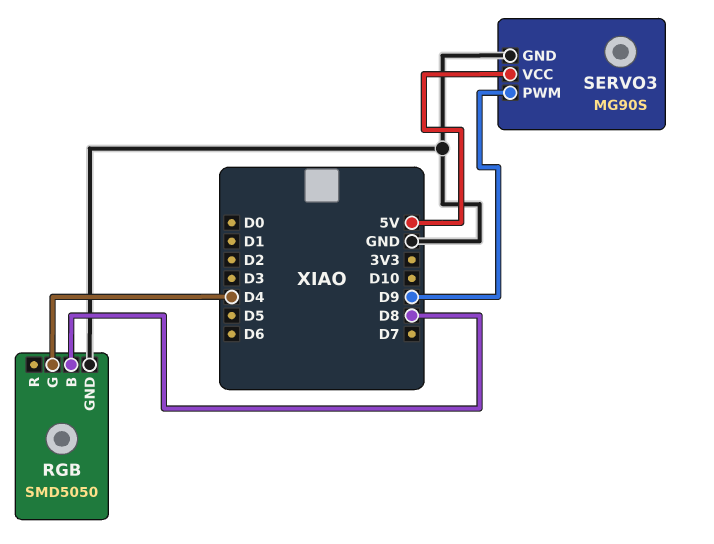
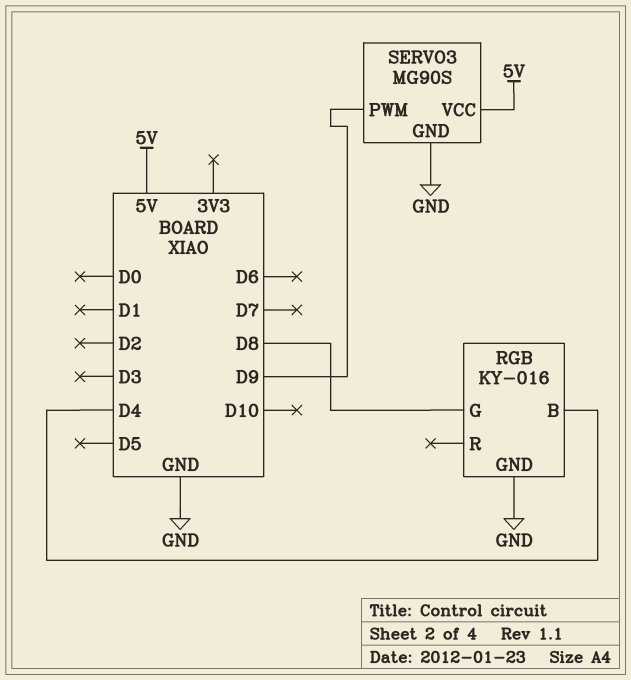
RGB: SMD5050 -> KY-016
RGB pin B: D8 -> D4
RGB pin G: D4 -> D8

